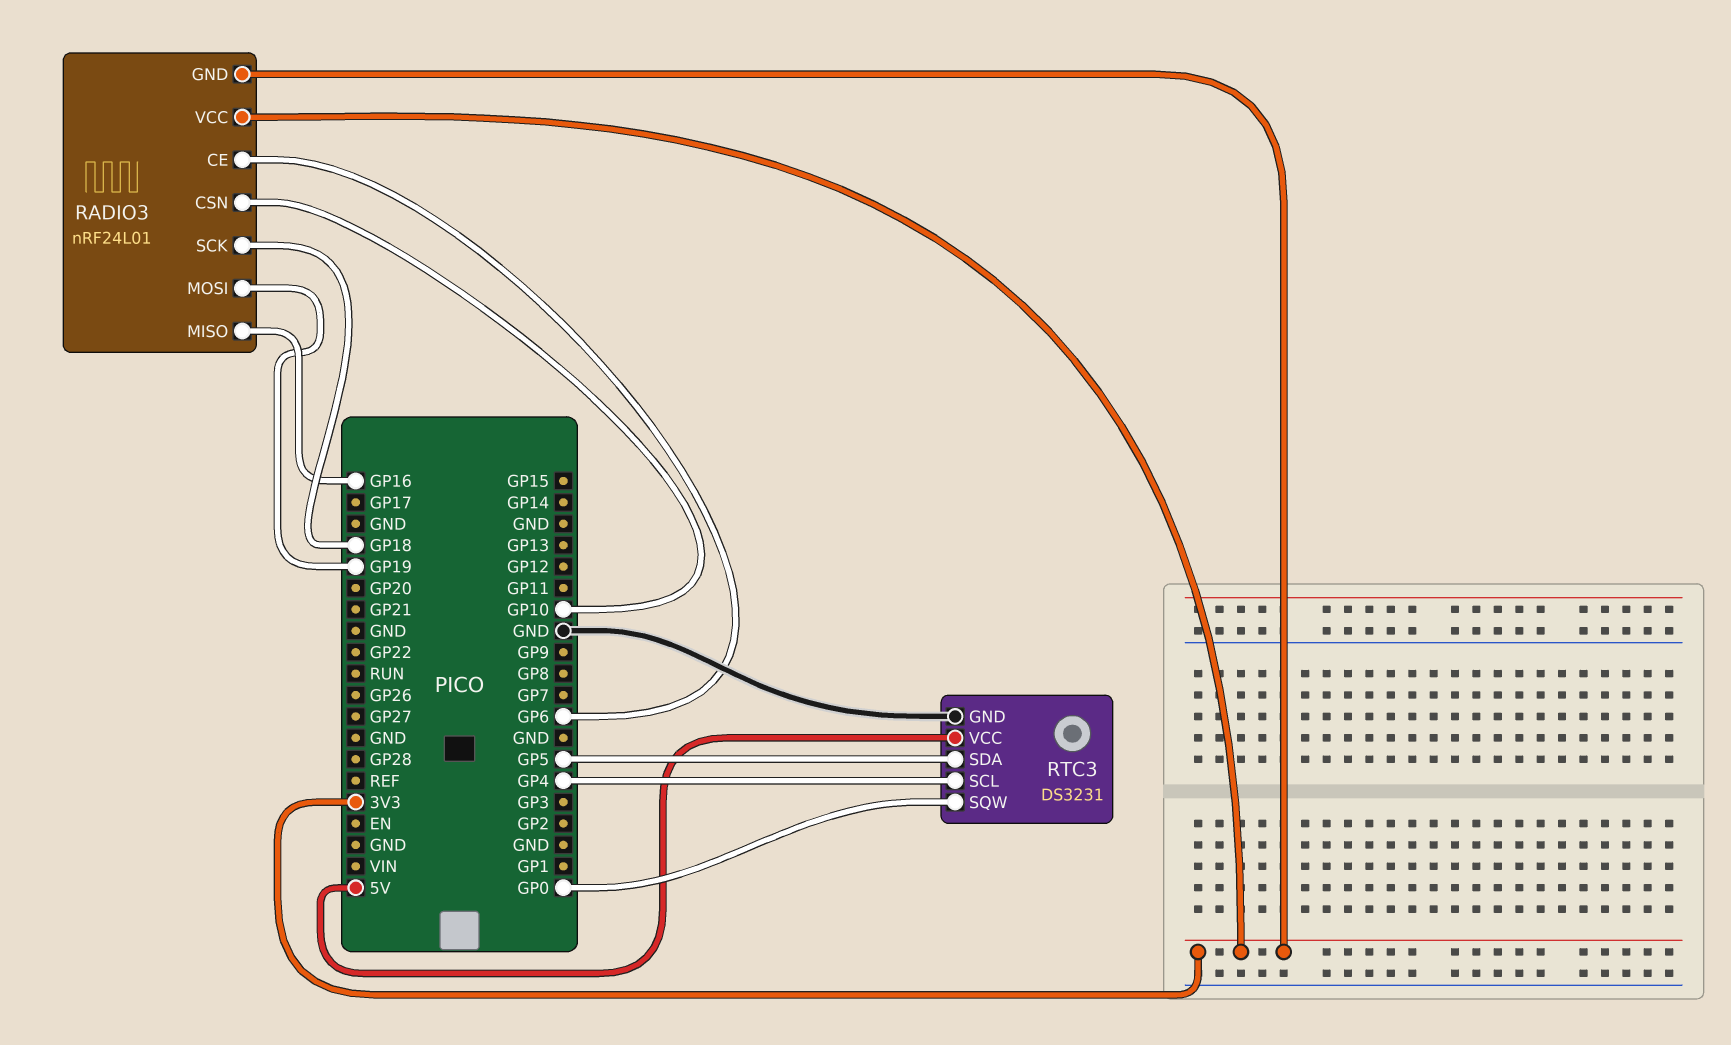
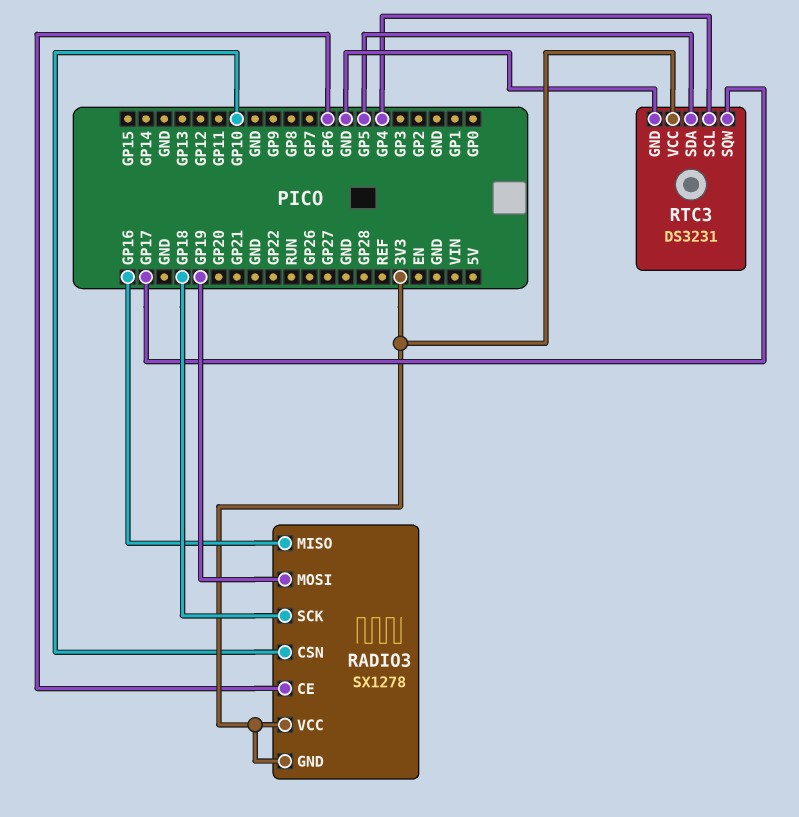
RADIO3: nRF24L01 -> SX1278
RTC3 pin SQW: GP0 -> GP17
RTC3 pin VCC: 5V -> 3V3

